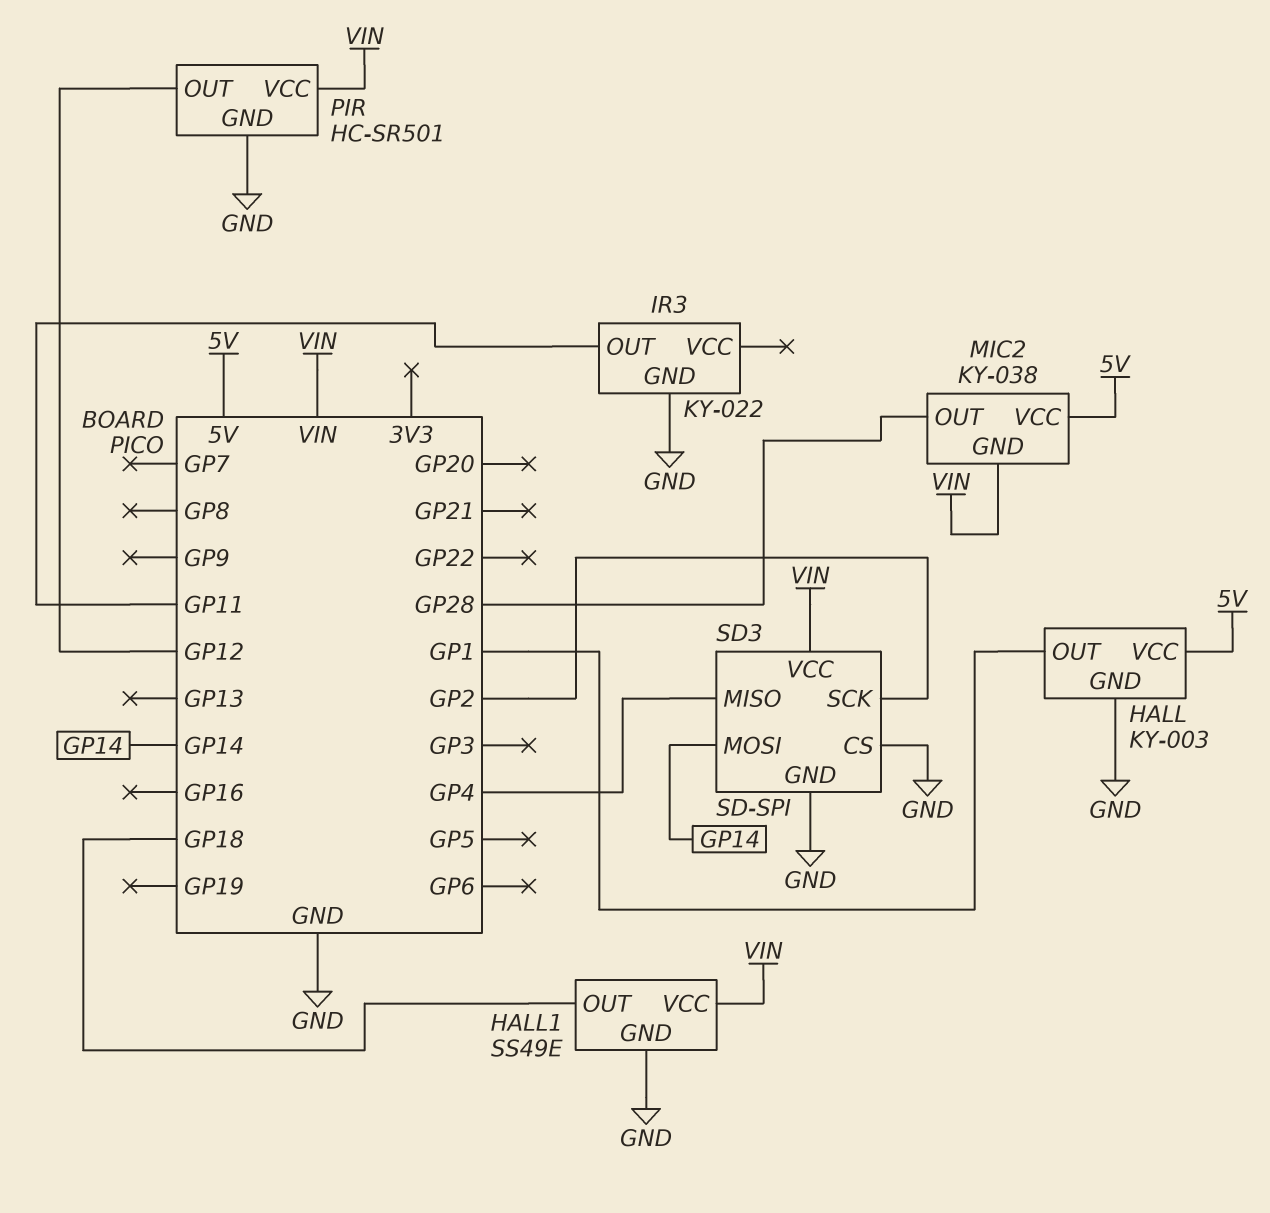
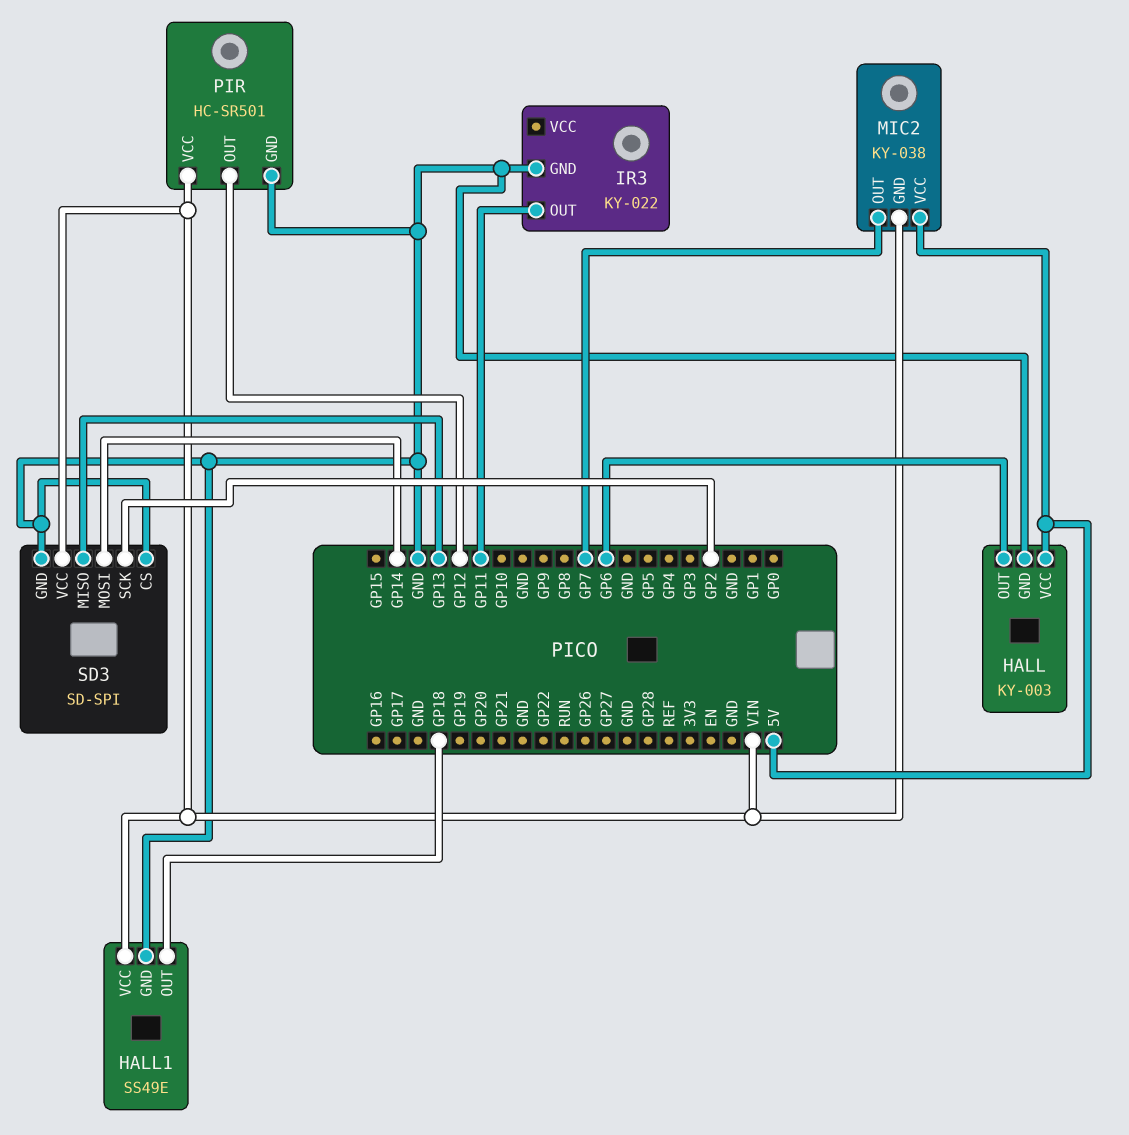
HALL pin OUT: GP1 -> GP6
MIC2 pin OUT: GP28 -> GP7
SD3 pin MISO: GP4 -> GP13

